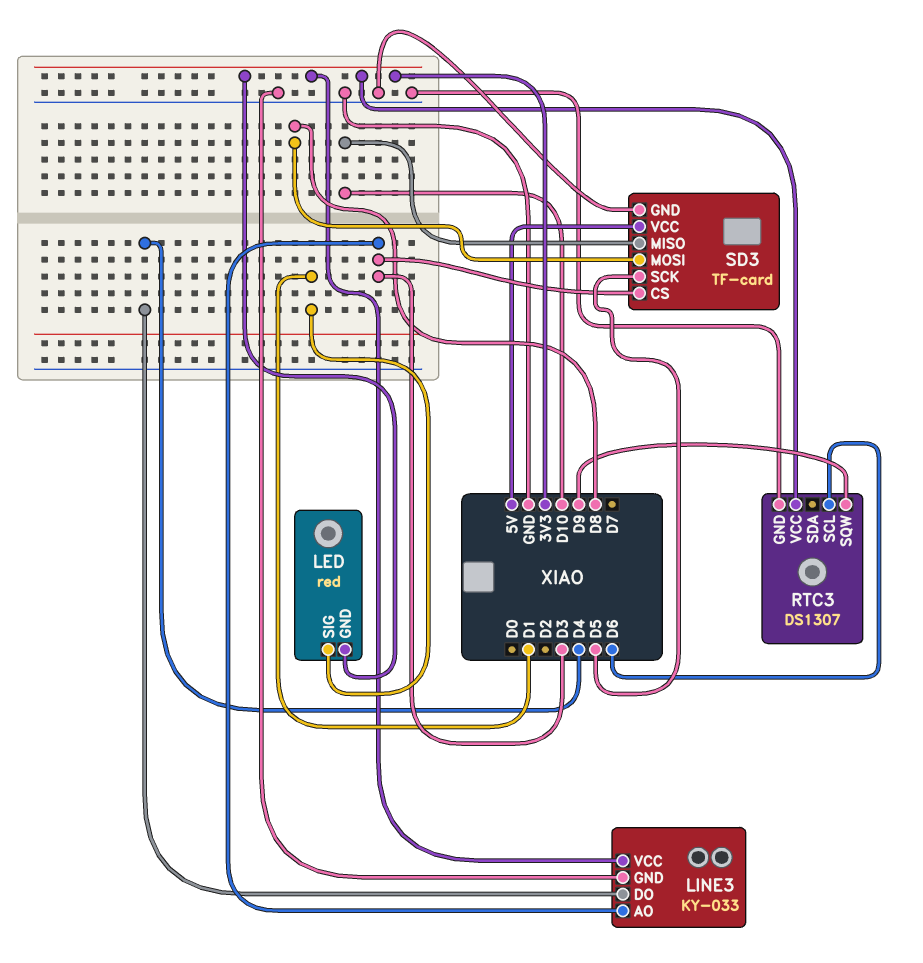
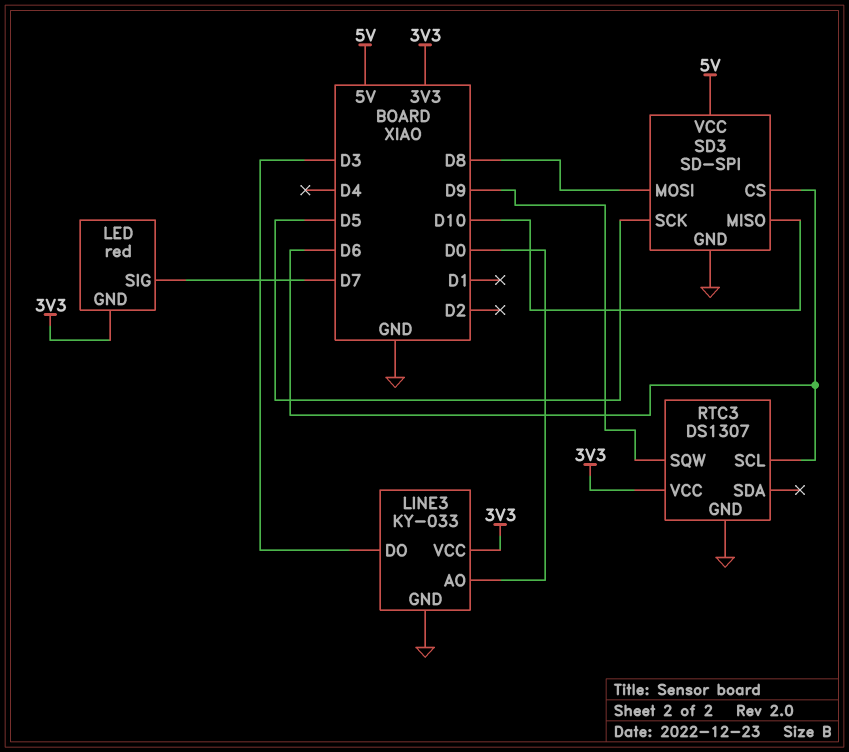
LED pin SIG: D1 -> D7
LINE3 pin AO: D3 -> D0
LINE3 pin DO: D4 -> D3
SD3: TF-card -> SD-SPI
SD3 pin CS: D3 -> D6

